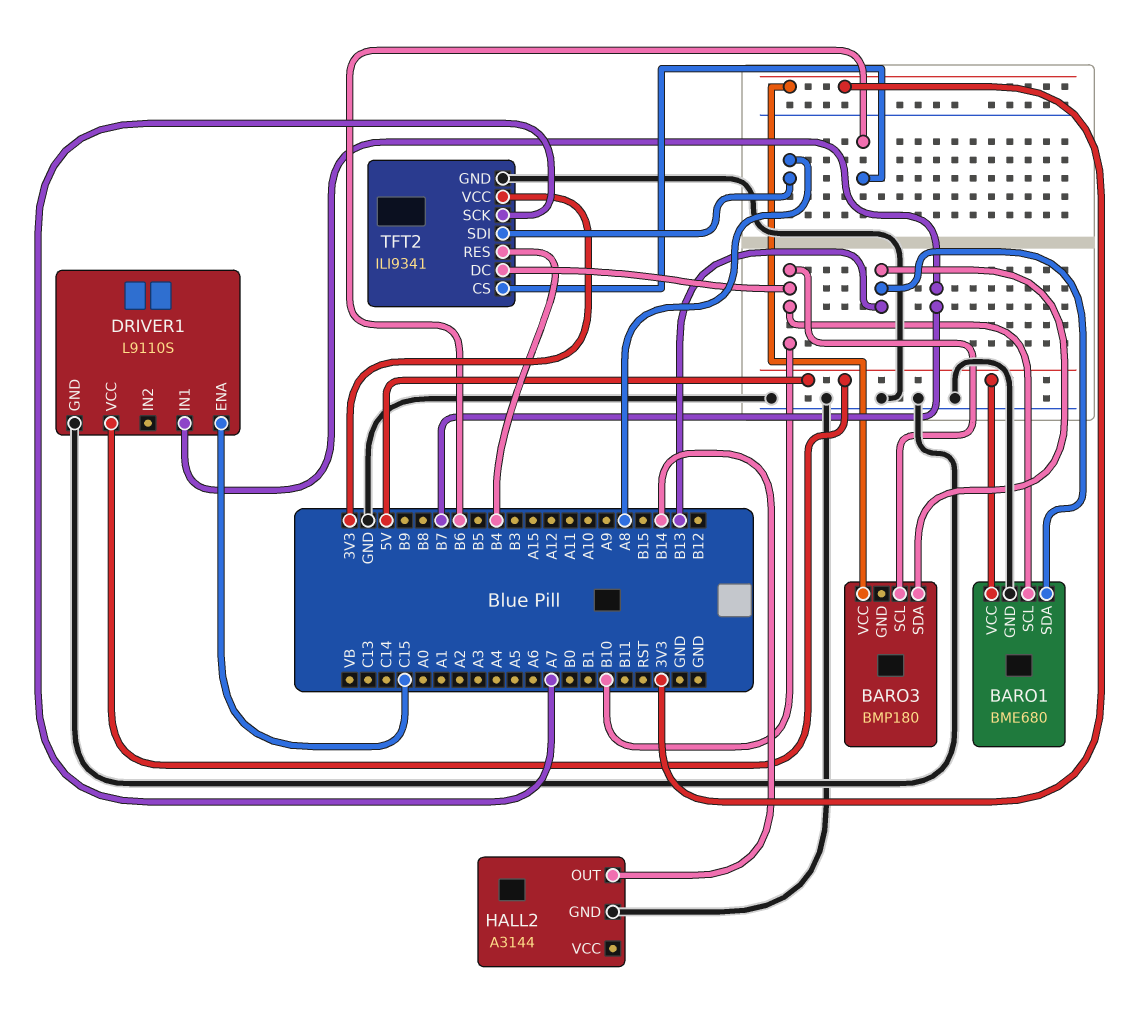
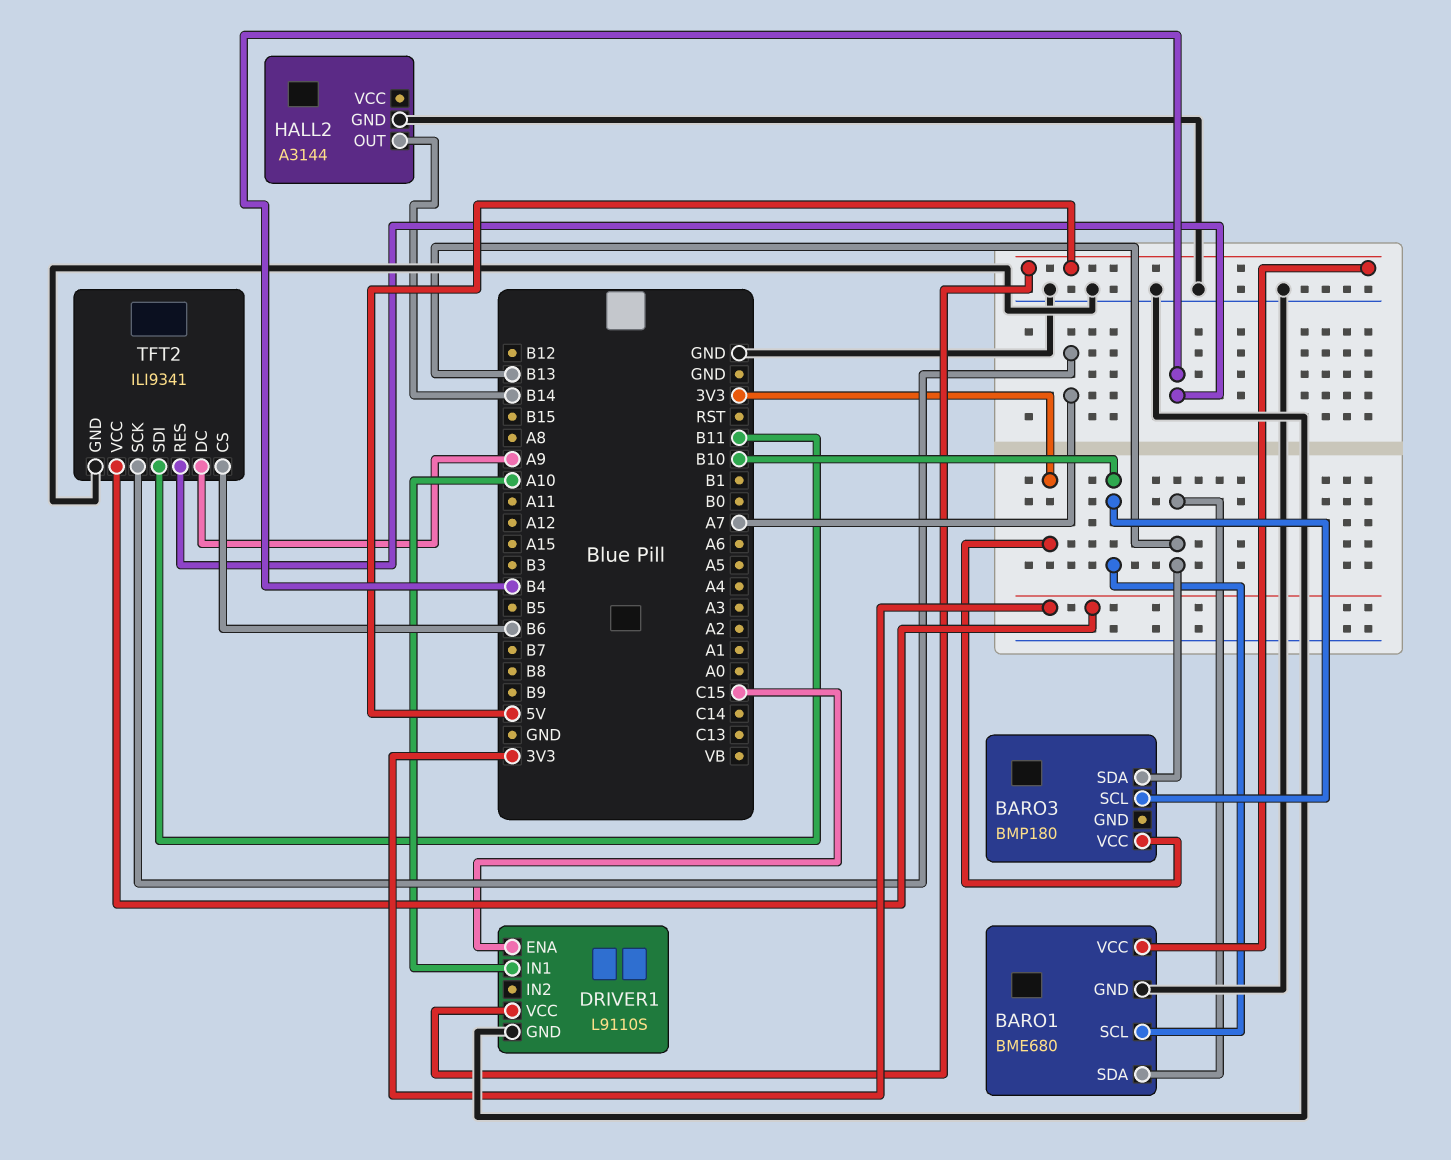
DRIVER1 pin IN1: B7 -> A10
TFT2 pin DC: B10 -> A9
TFT2 pin SDI: A8 -> B11

